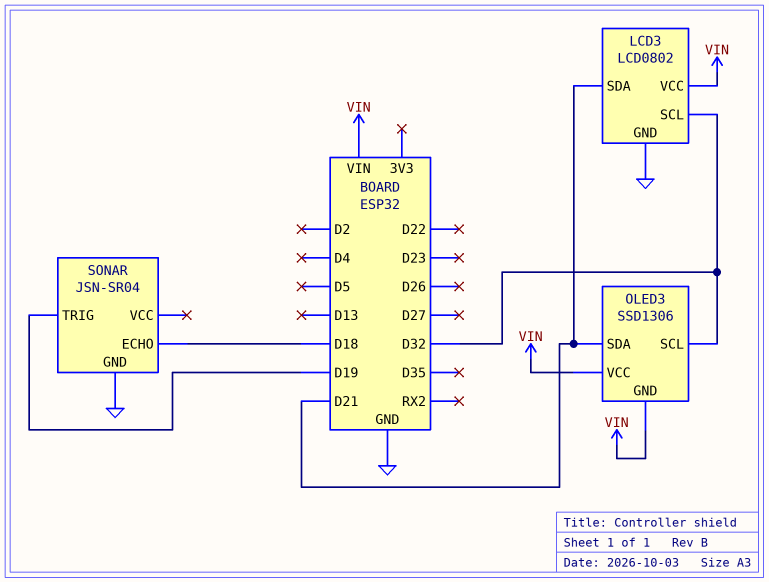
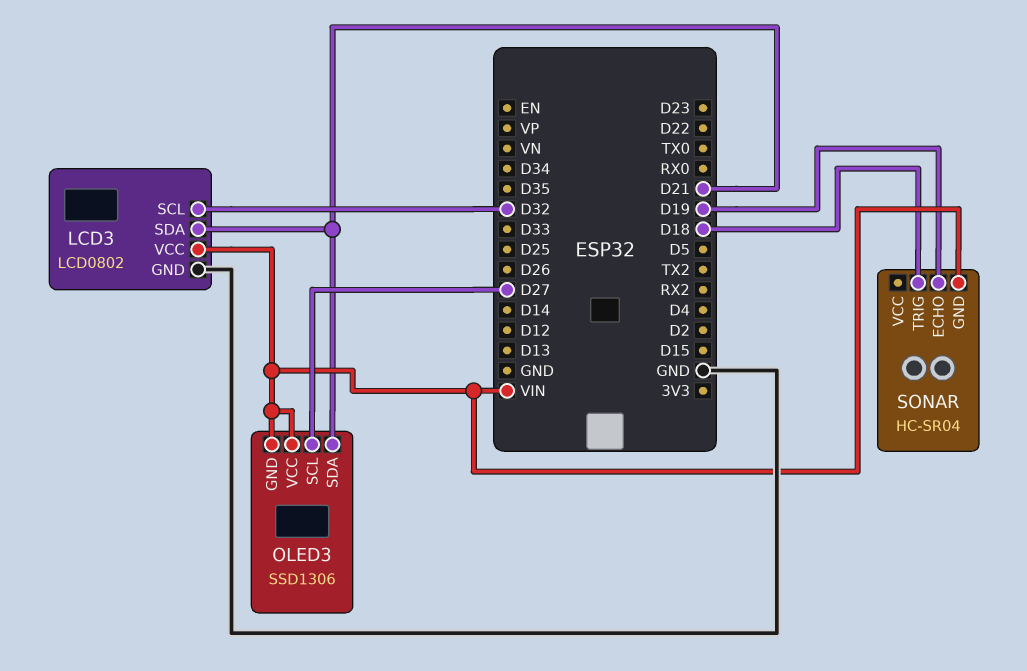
OLED3 pin SCL: D32 -> D27
SONAR: JSN-SR04 -> HC-SR04
SONAR pin ECHO: D18 -> D19
SONAR pin GND: GND -> VIN
SONAR pin TRIG: D19 -> D18

